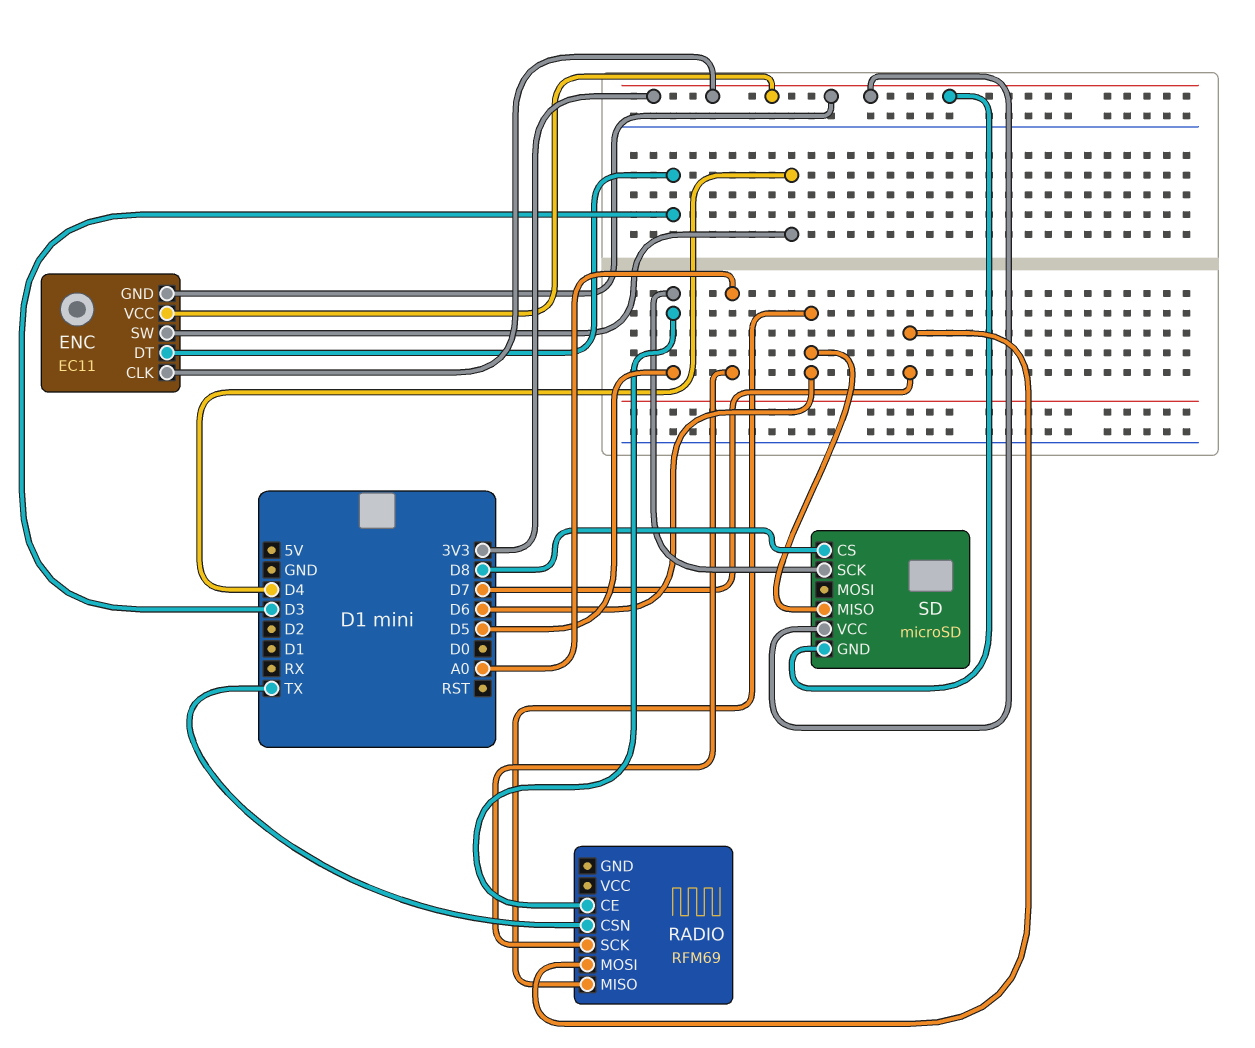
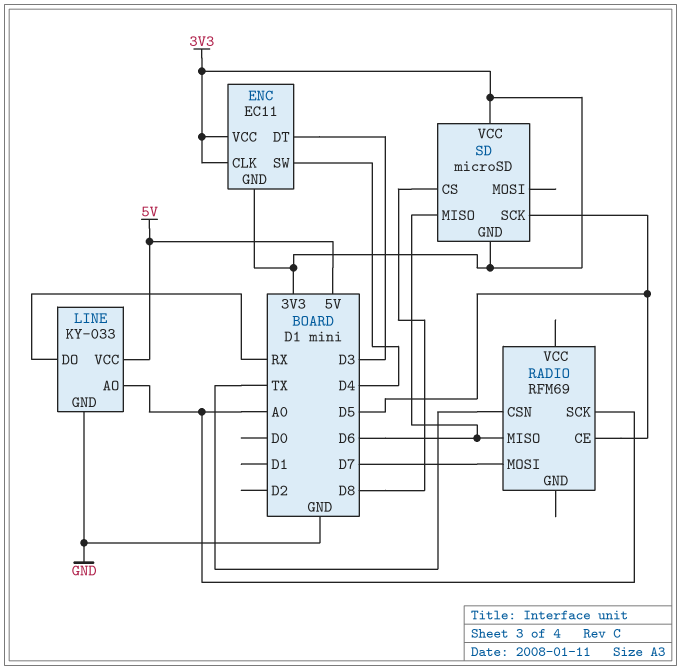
LINE: none -> KY-033
LINE pin AO: none -> A0
LINE pin DO: none -> RX
LINE pin GND: none -> GND
LINE pin VCC: none -> 5V

